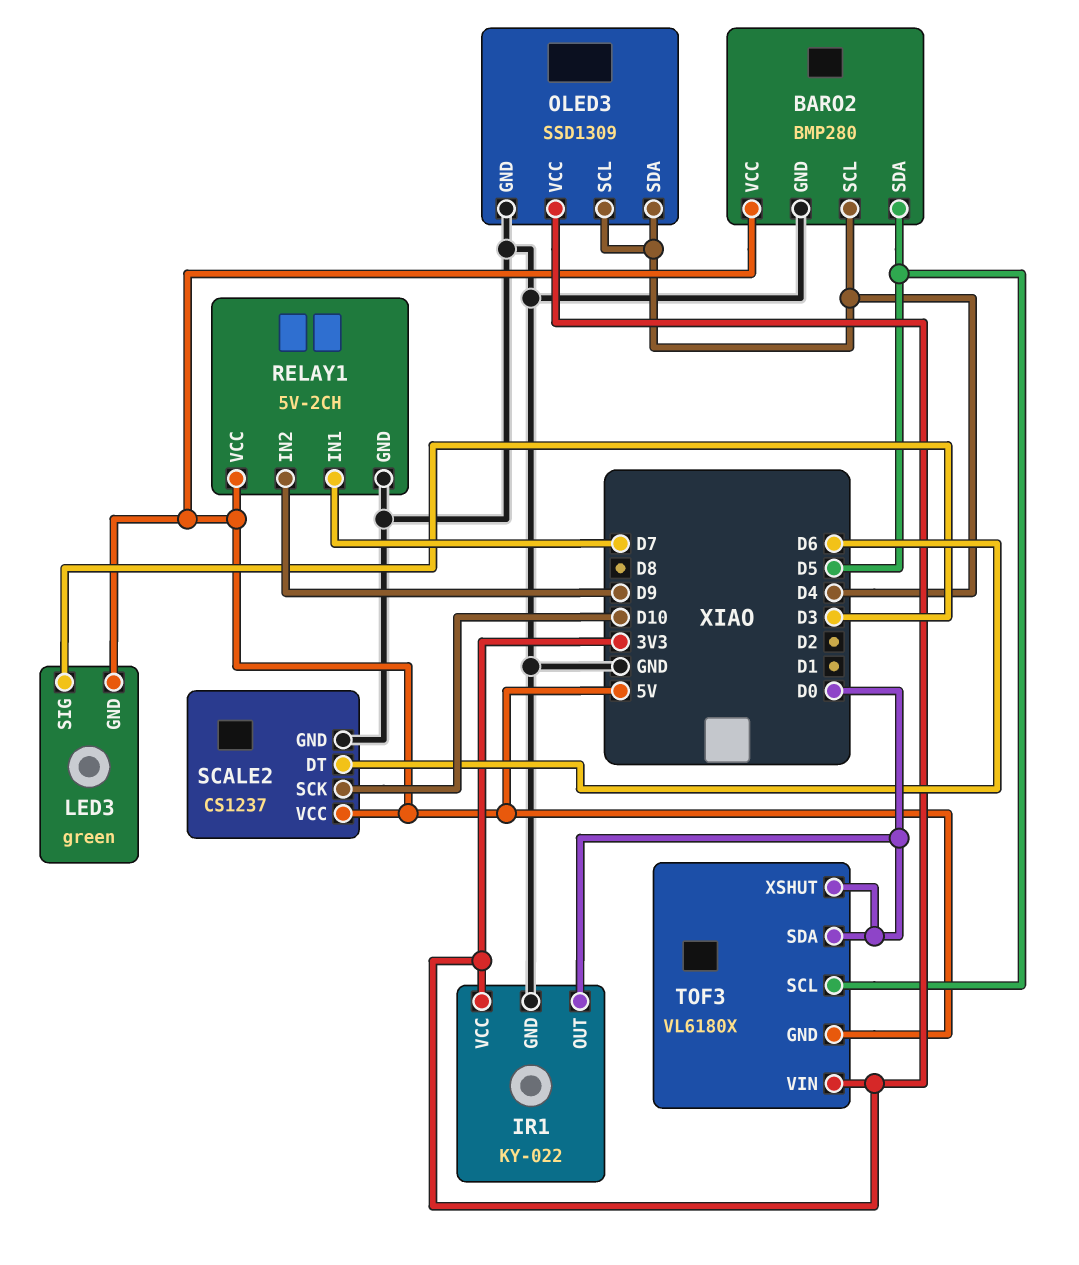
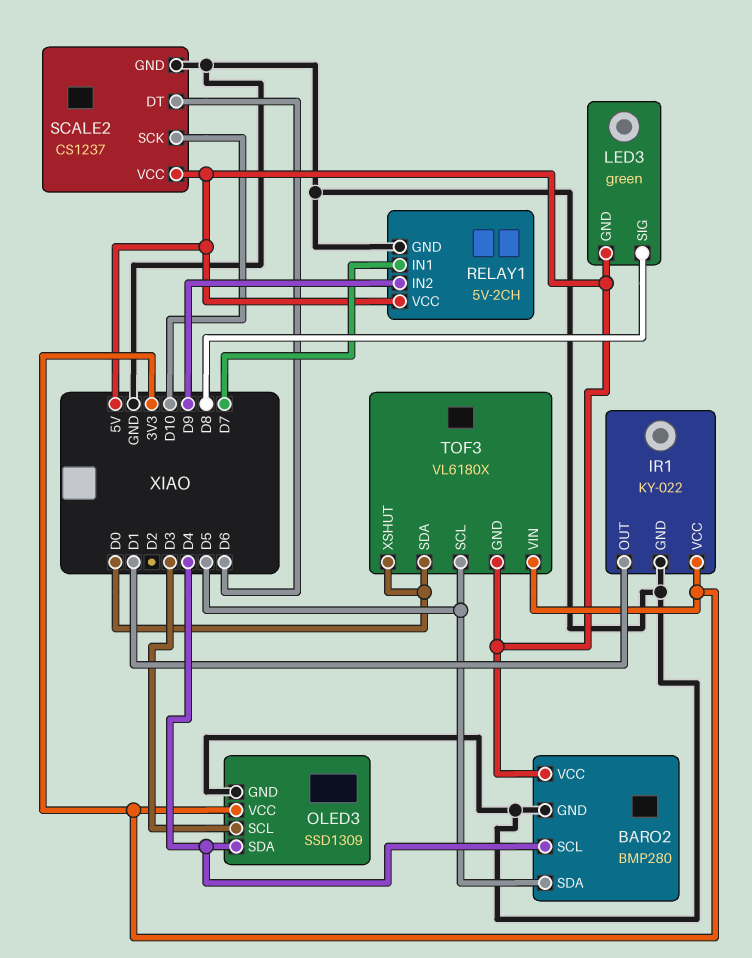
IR1 pin OUT: D0 -> D1
LED3 pin SIG: D3 -> D8
OLED3 pin SCL: D4 -> D3

